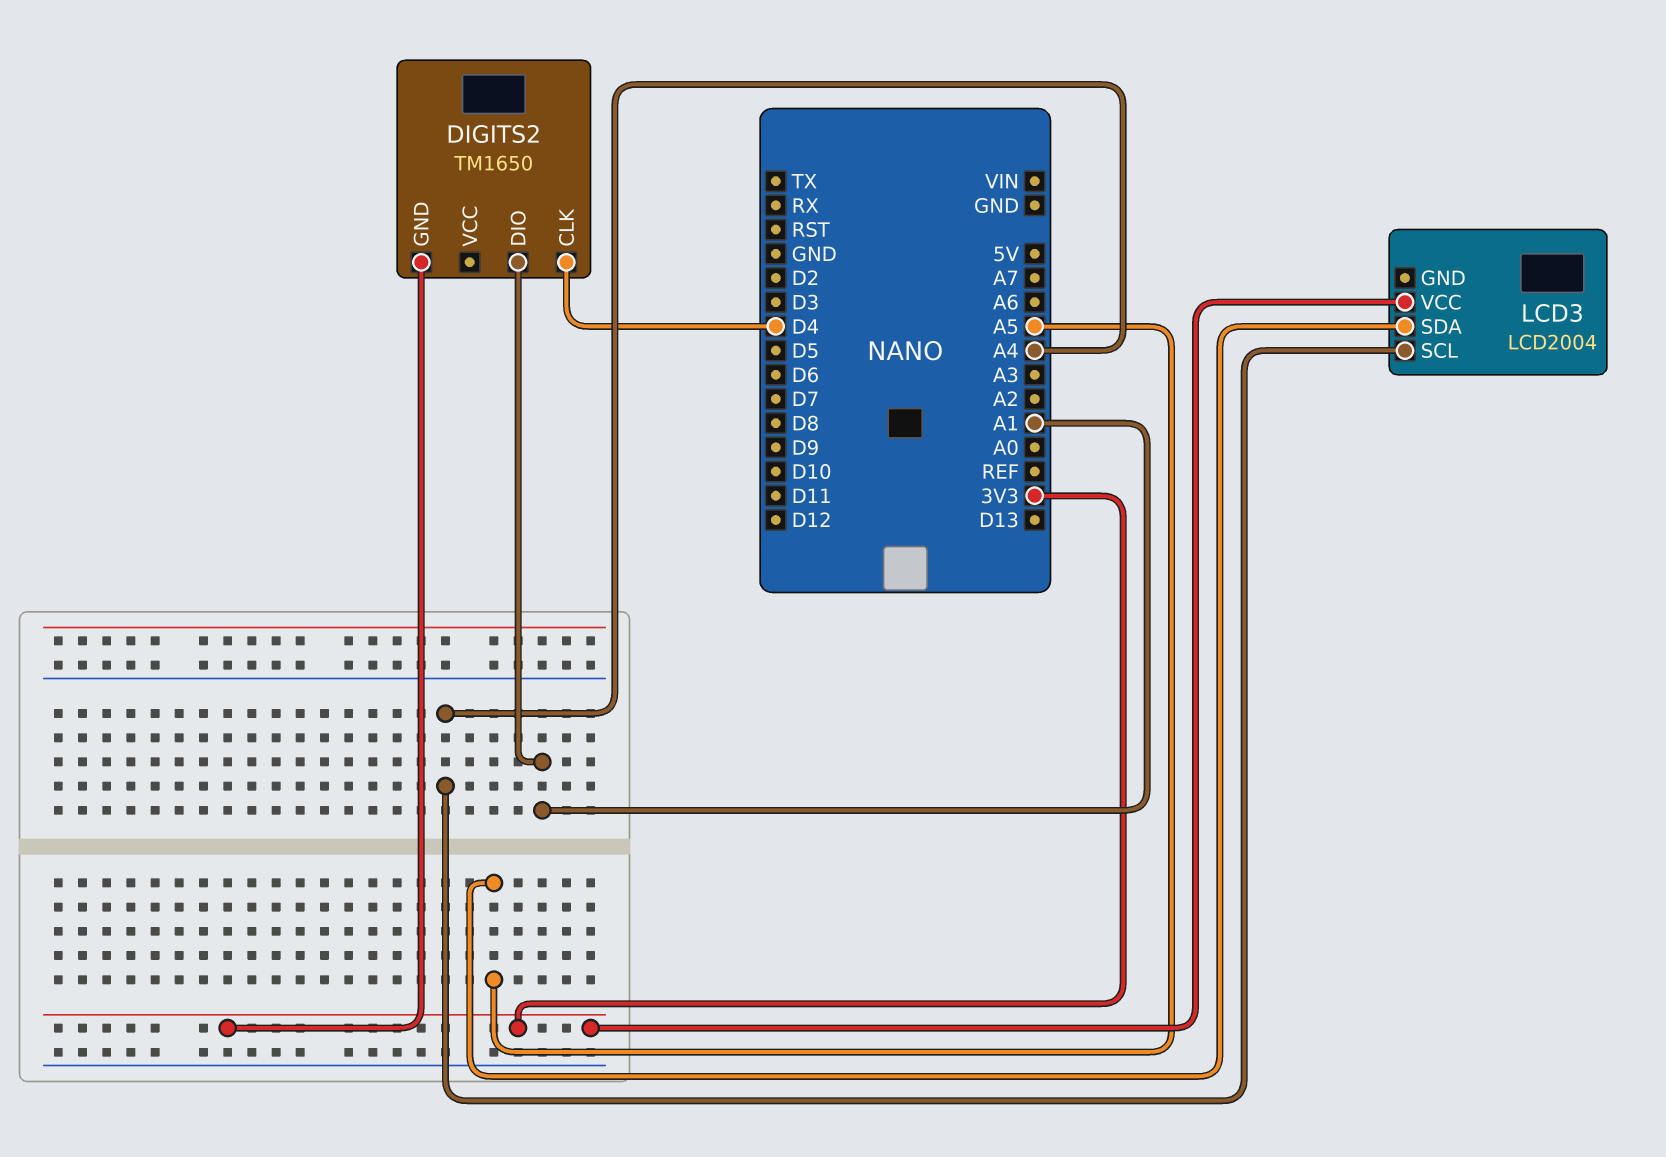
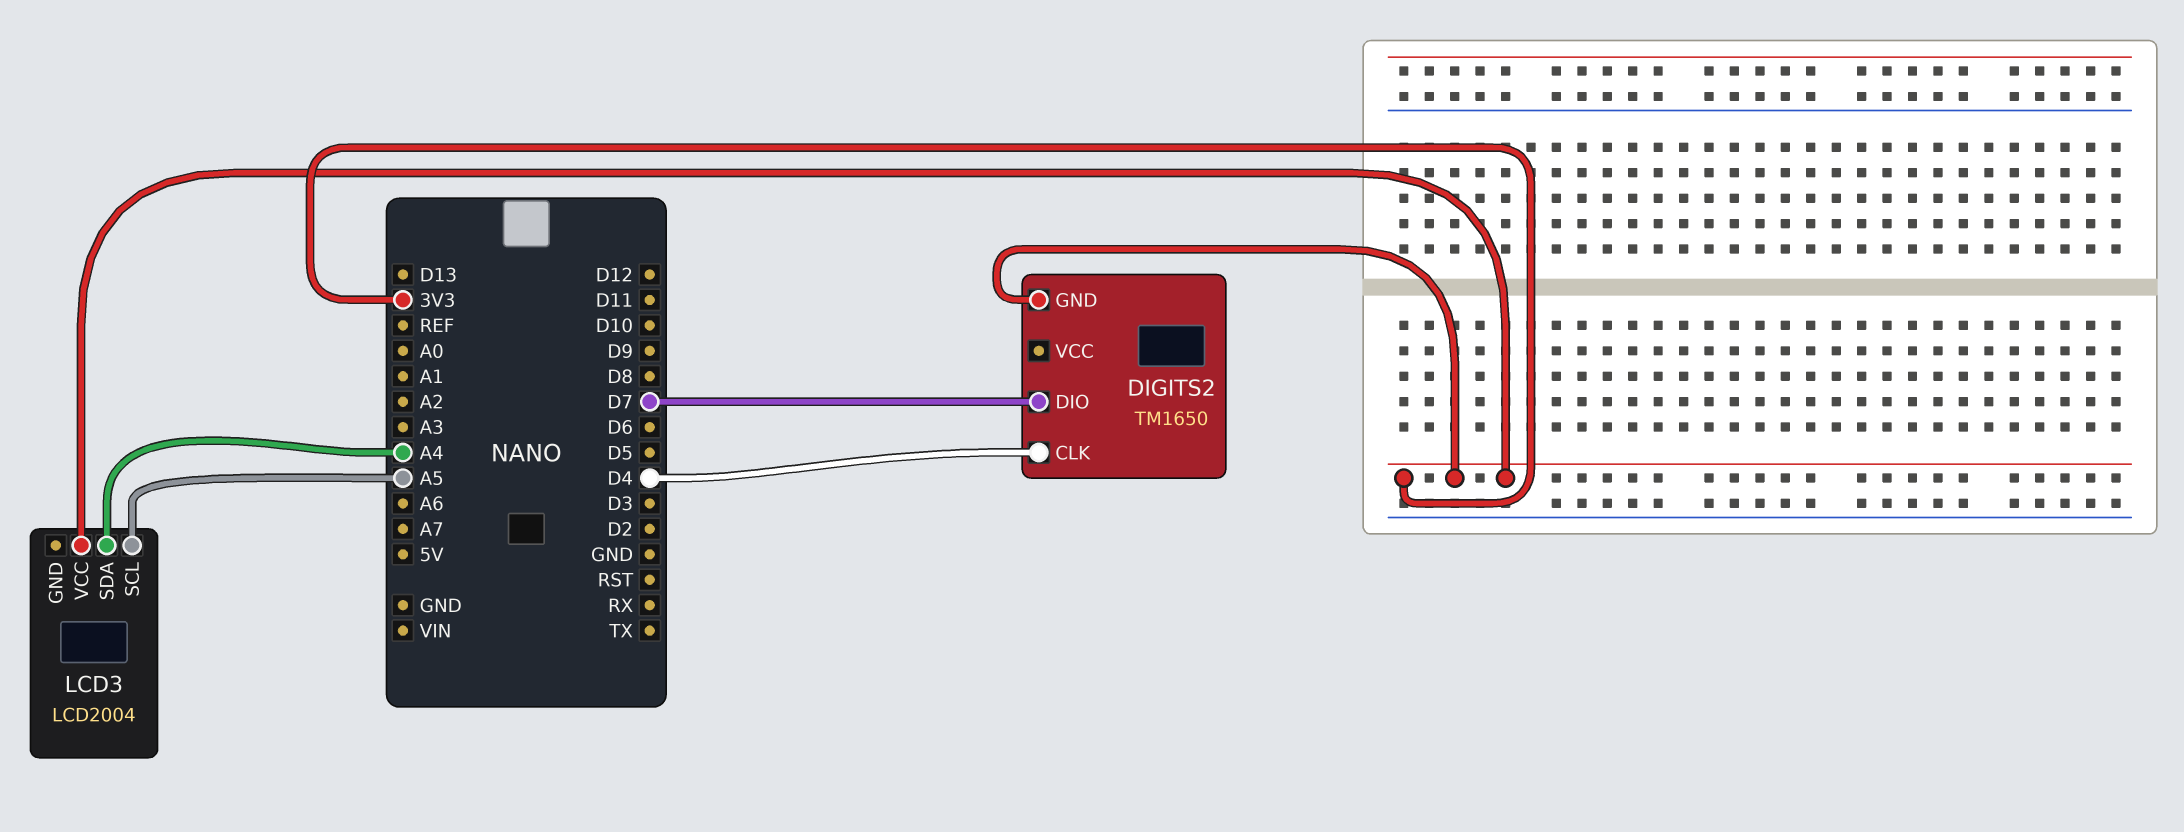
DIGITS2 pin DIO: A1 -> D7
LCD3 pin SCL: A4 -> A5
LCD3 pin SDA: A5 -> A4

